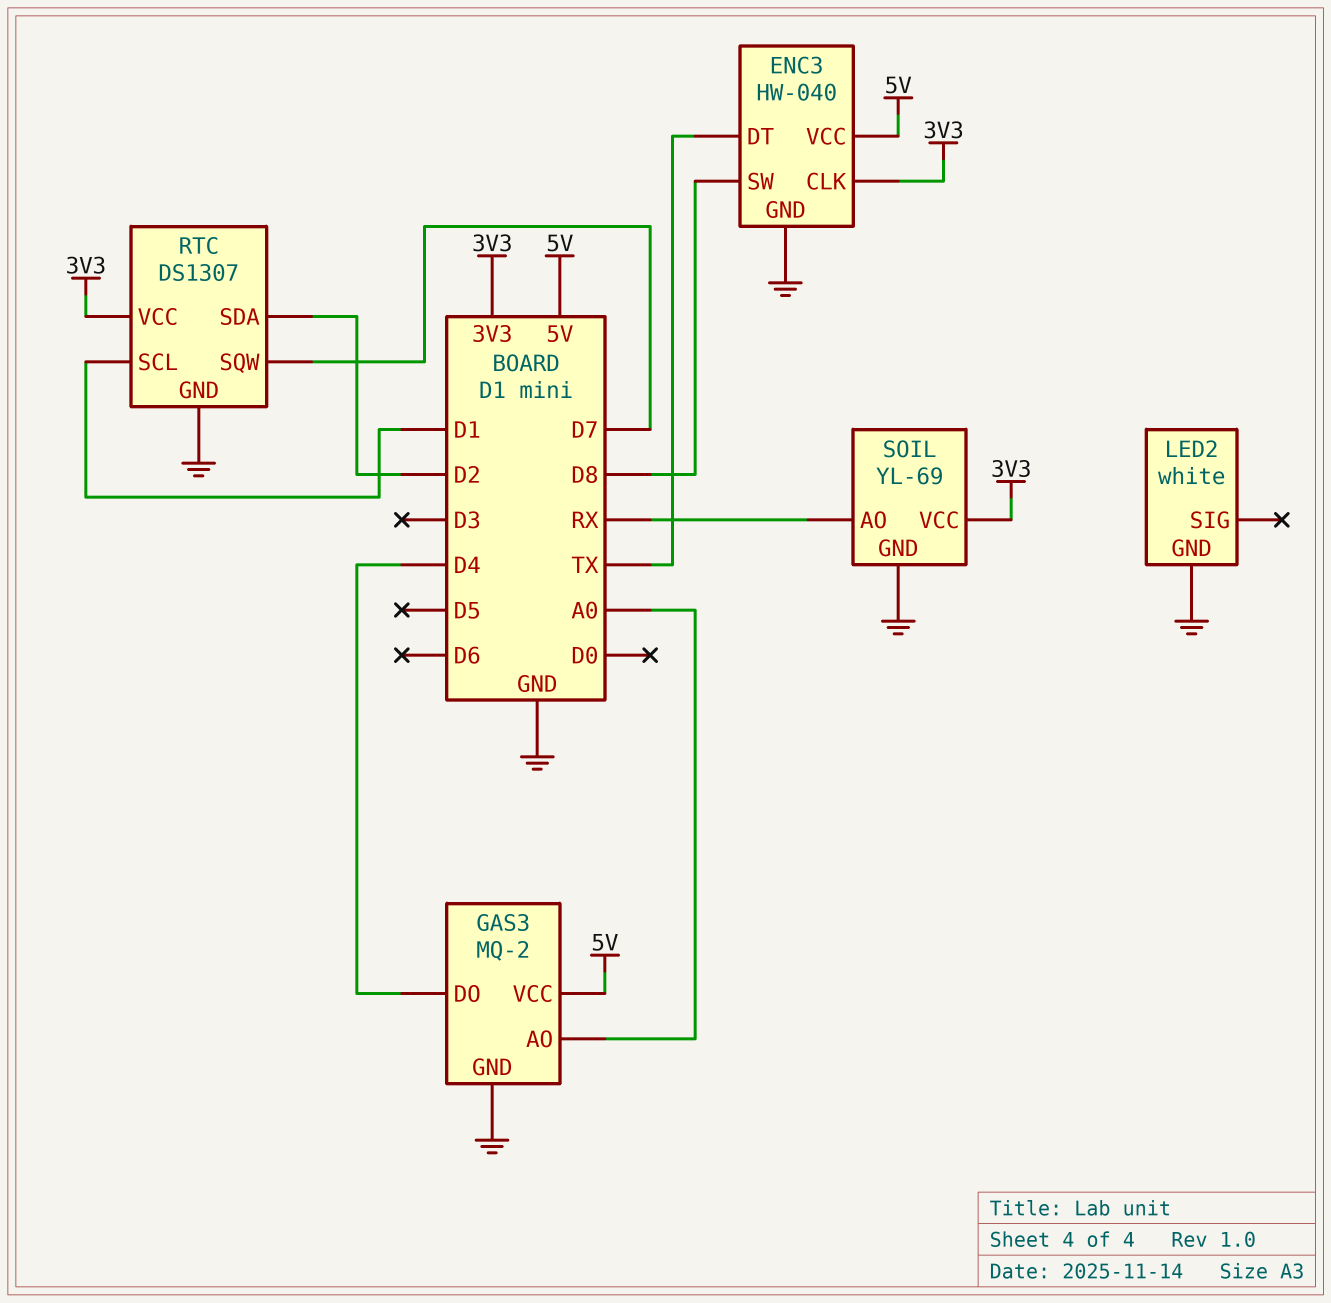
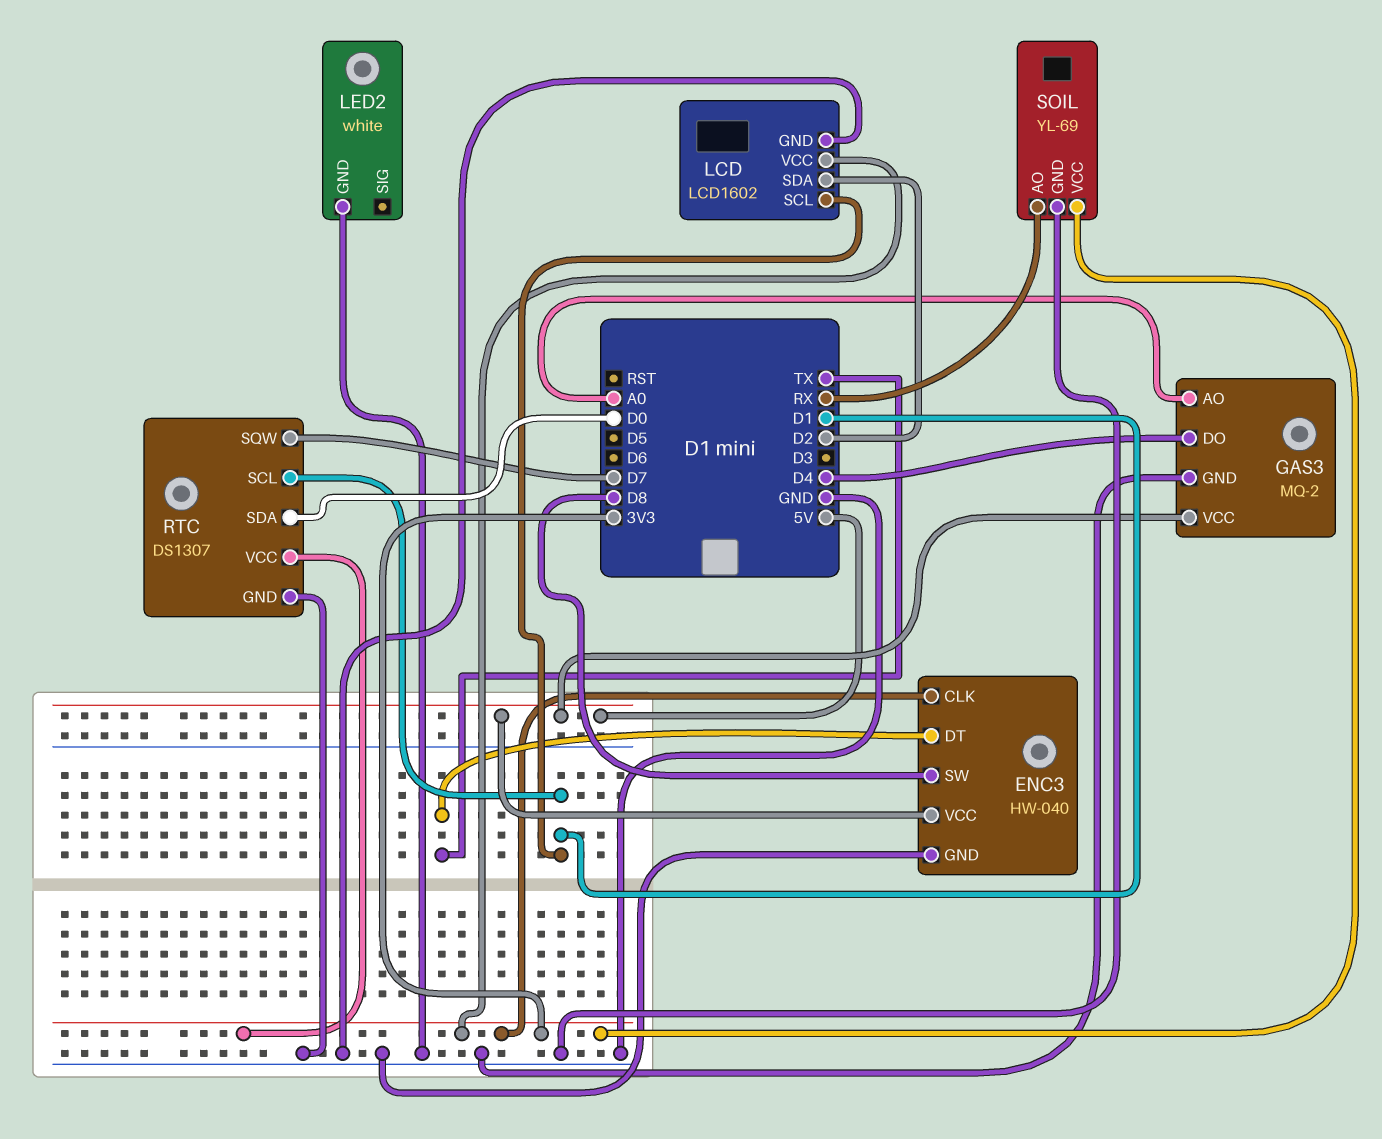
LCD: none -> LCD1602
LCD pin GND: none -> GND
LCD pin SCL: none -> D1
LCD pin SDA: none -> D2
LCD pin VCC: none -> 3V3
RTC pin SDA: D2 -> D0

